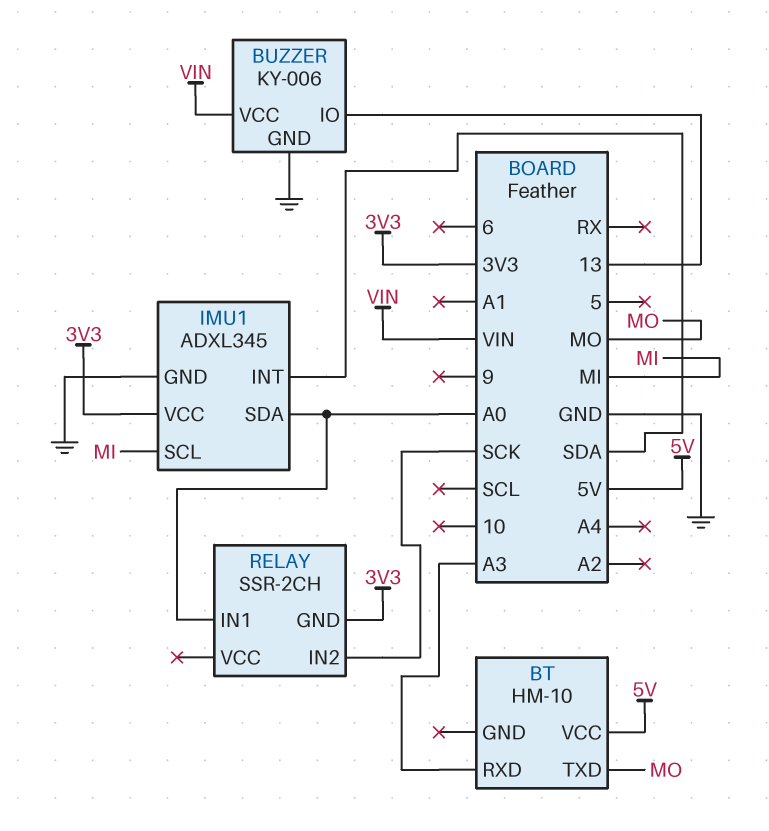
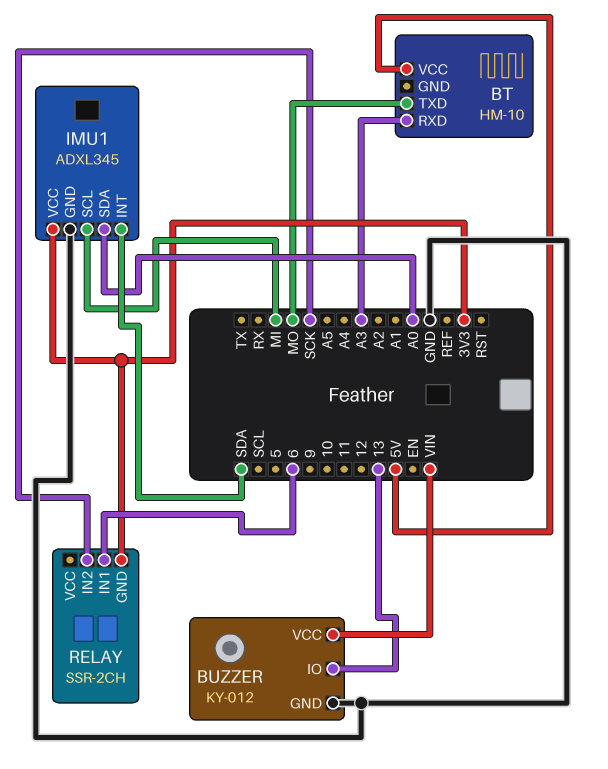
BUZZER: KY-006 -> KY-012
RELAY pin IN1: A0 -> 6

